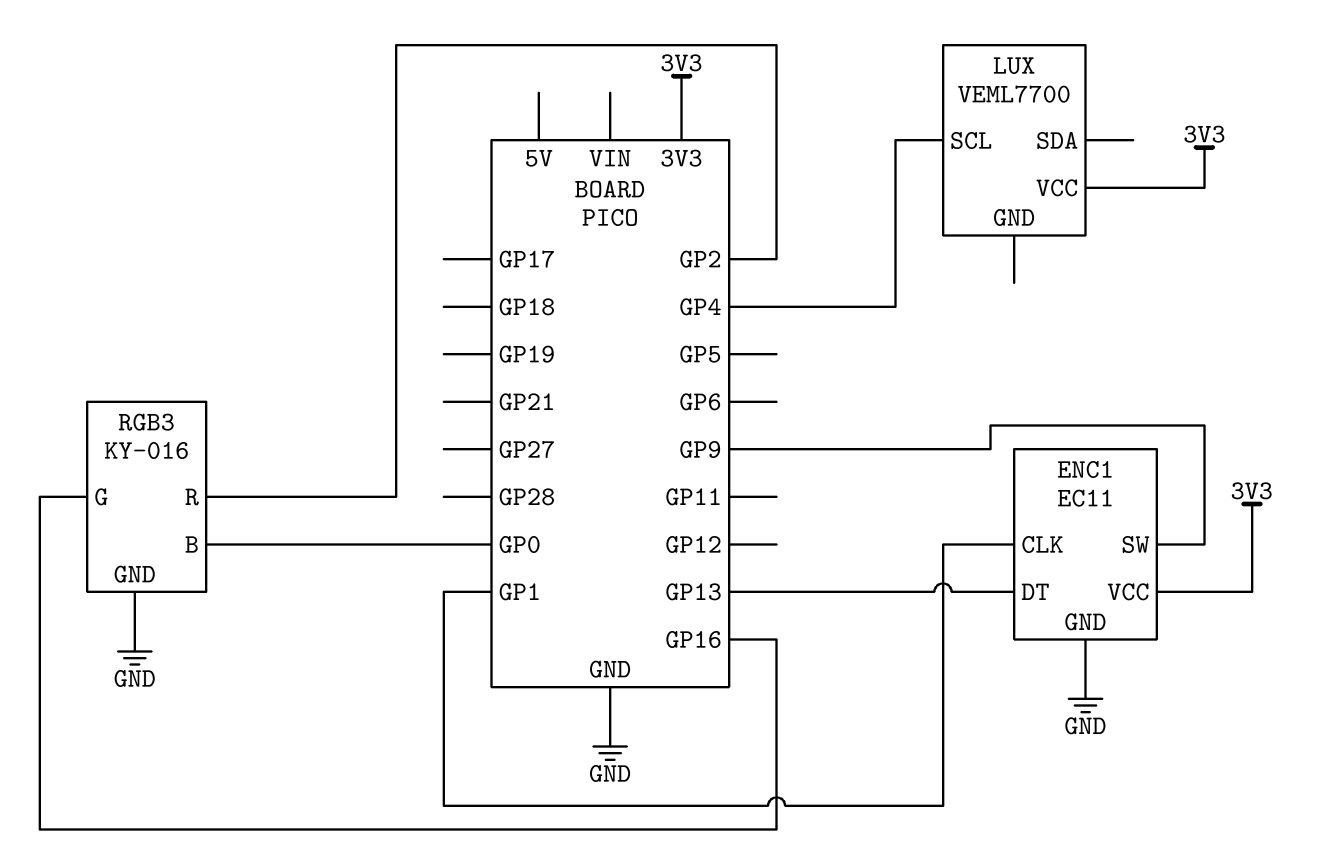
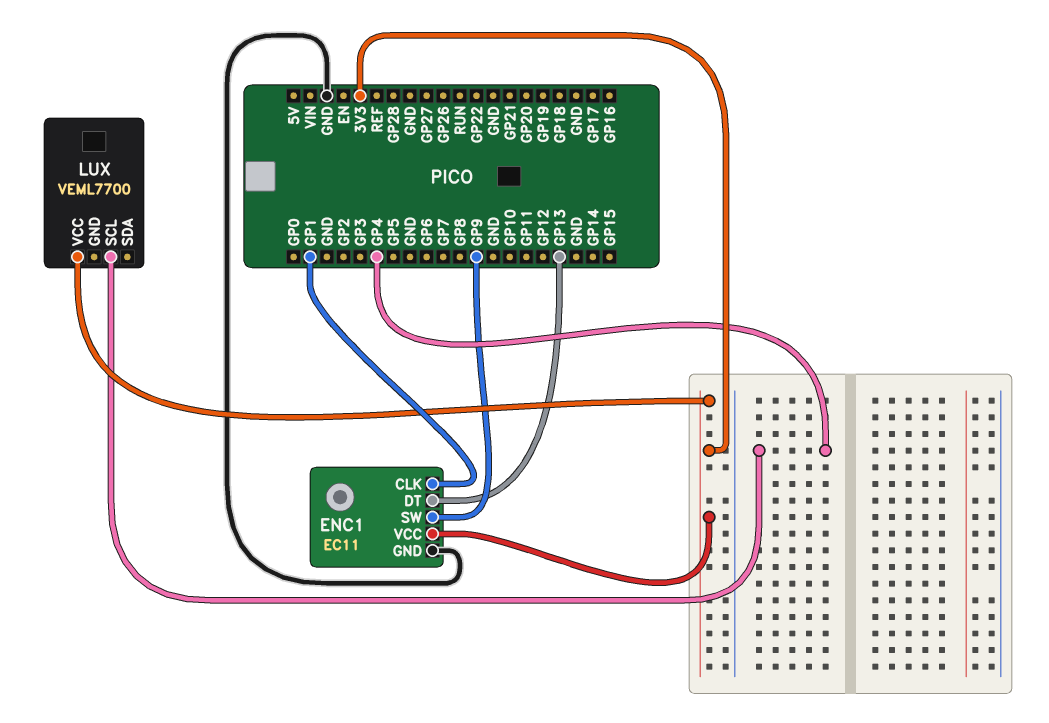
RGB3: KY-016 -> none
RGB3 pin B: GP0 -> none
RGB3 pin G: GP16 -> none
RGB3 pin GND: GND -> none
RGB3 pin R: GP2 -> none

